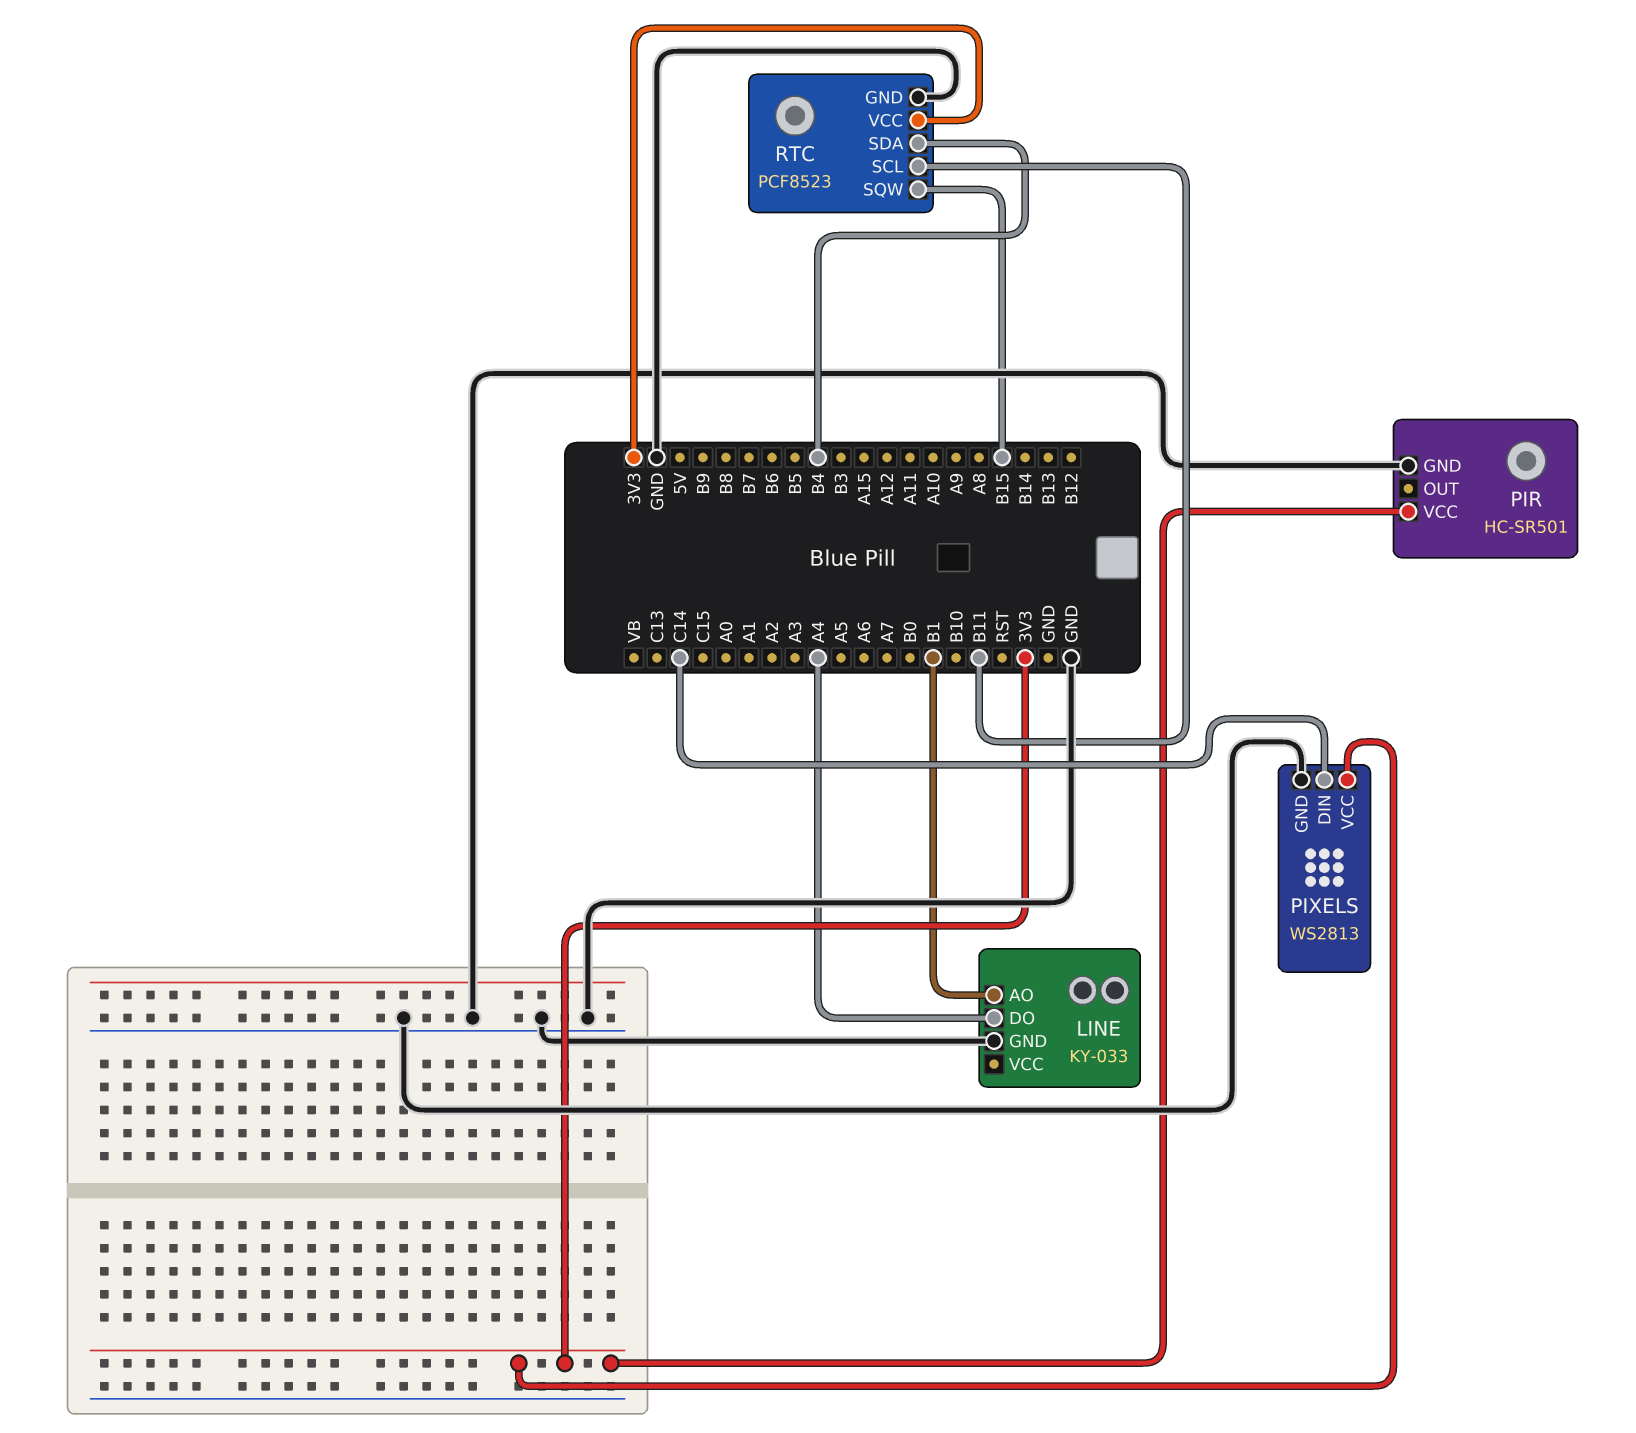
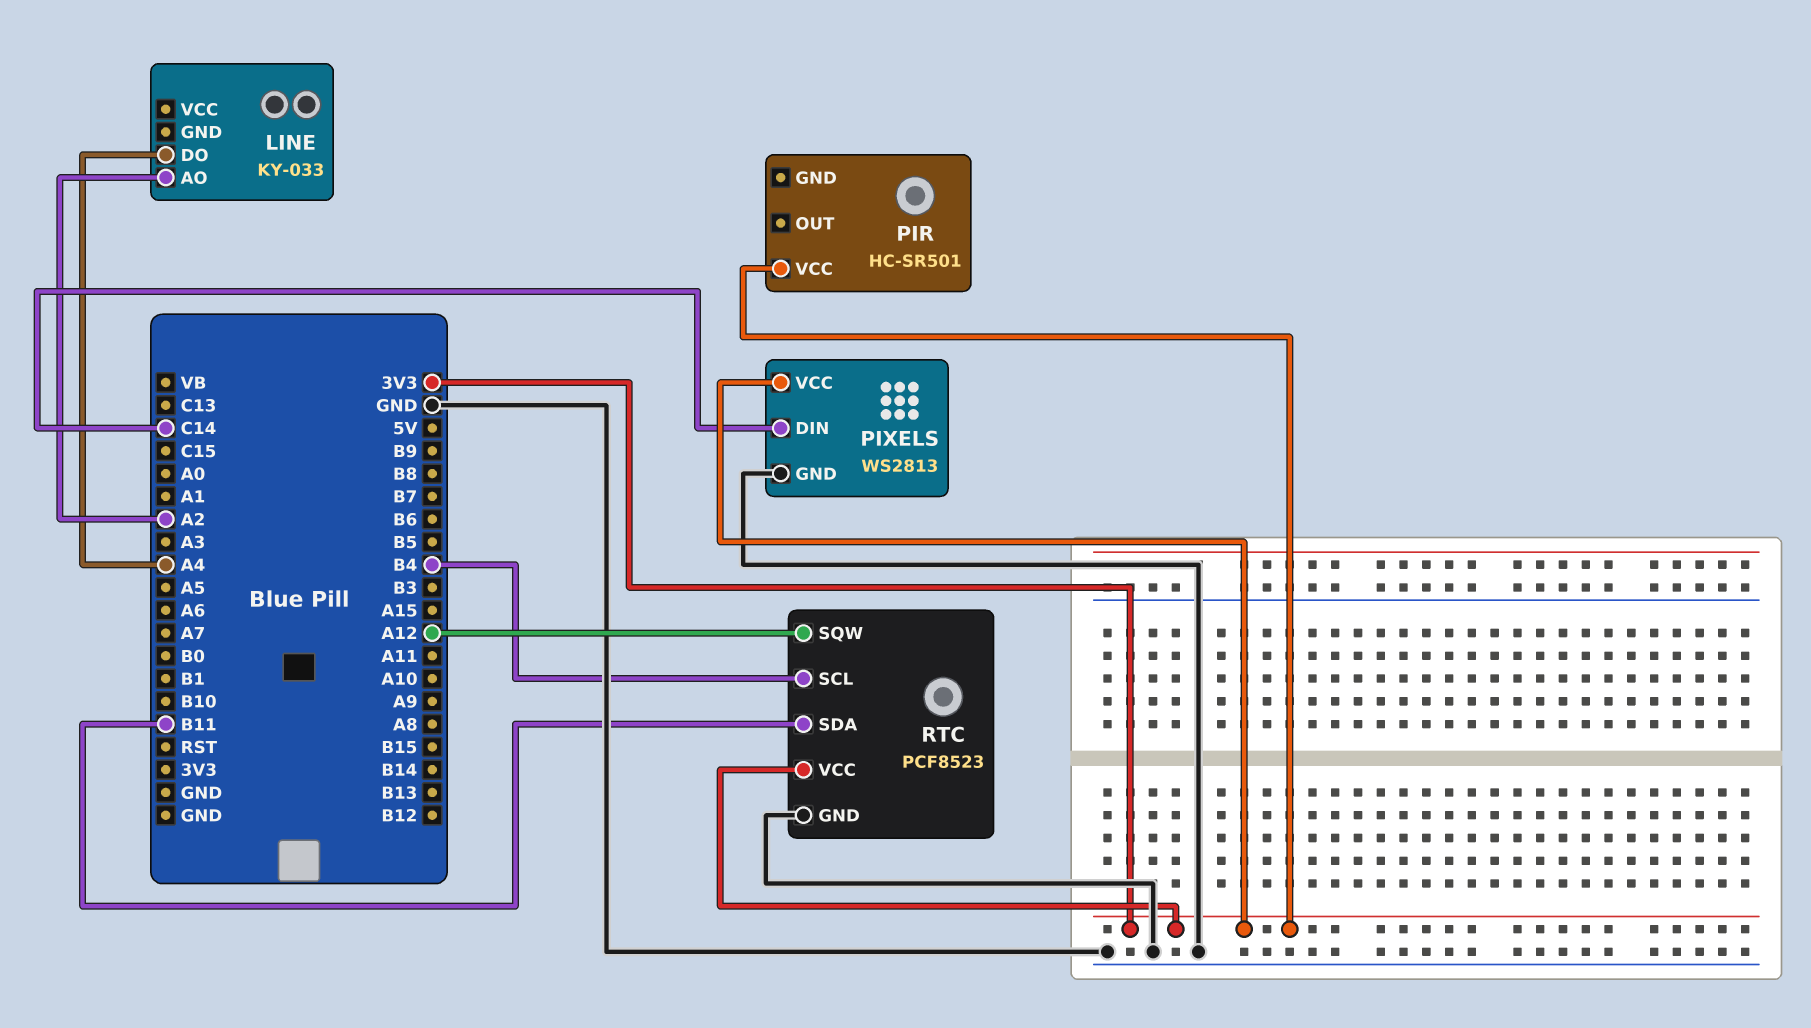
LINE pin AO: B1 -> A2
LINE pin GND: GND -> none
PIR pin GND: GND -> none
RTC pin SCL: B11 -> B4
RTC pin SDA: B4 -> B11
RTC pin SQW: B15 -> A12

